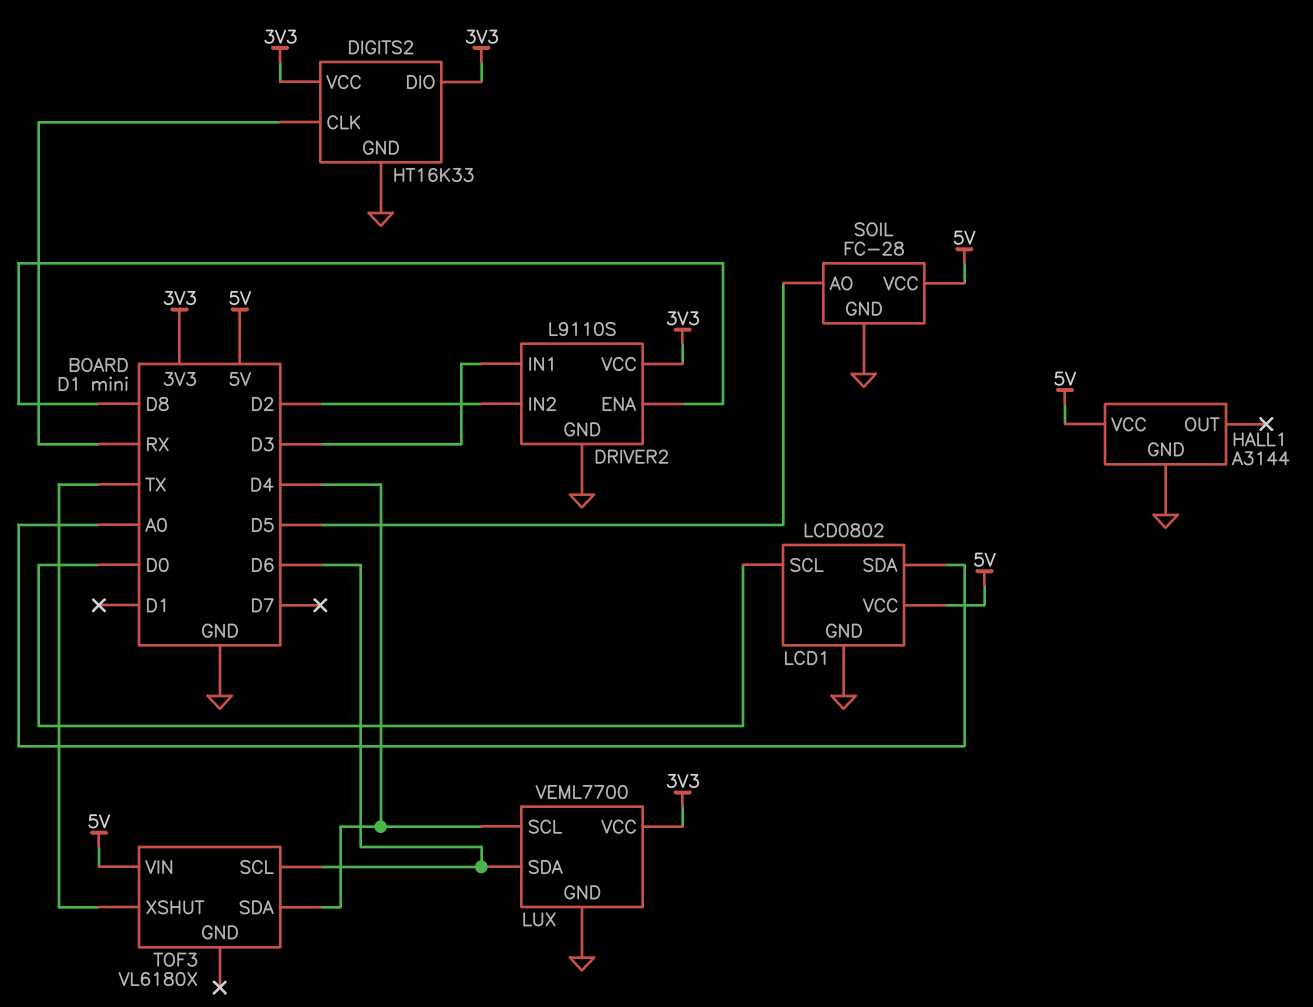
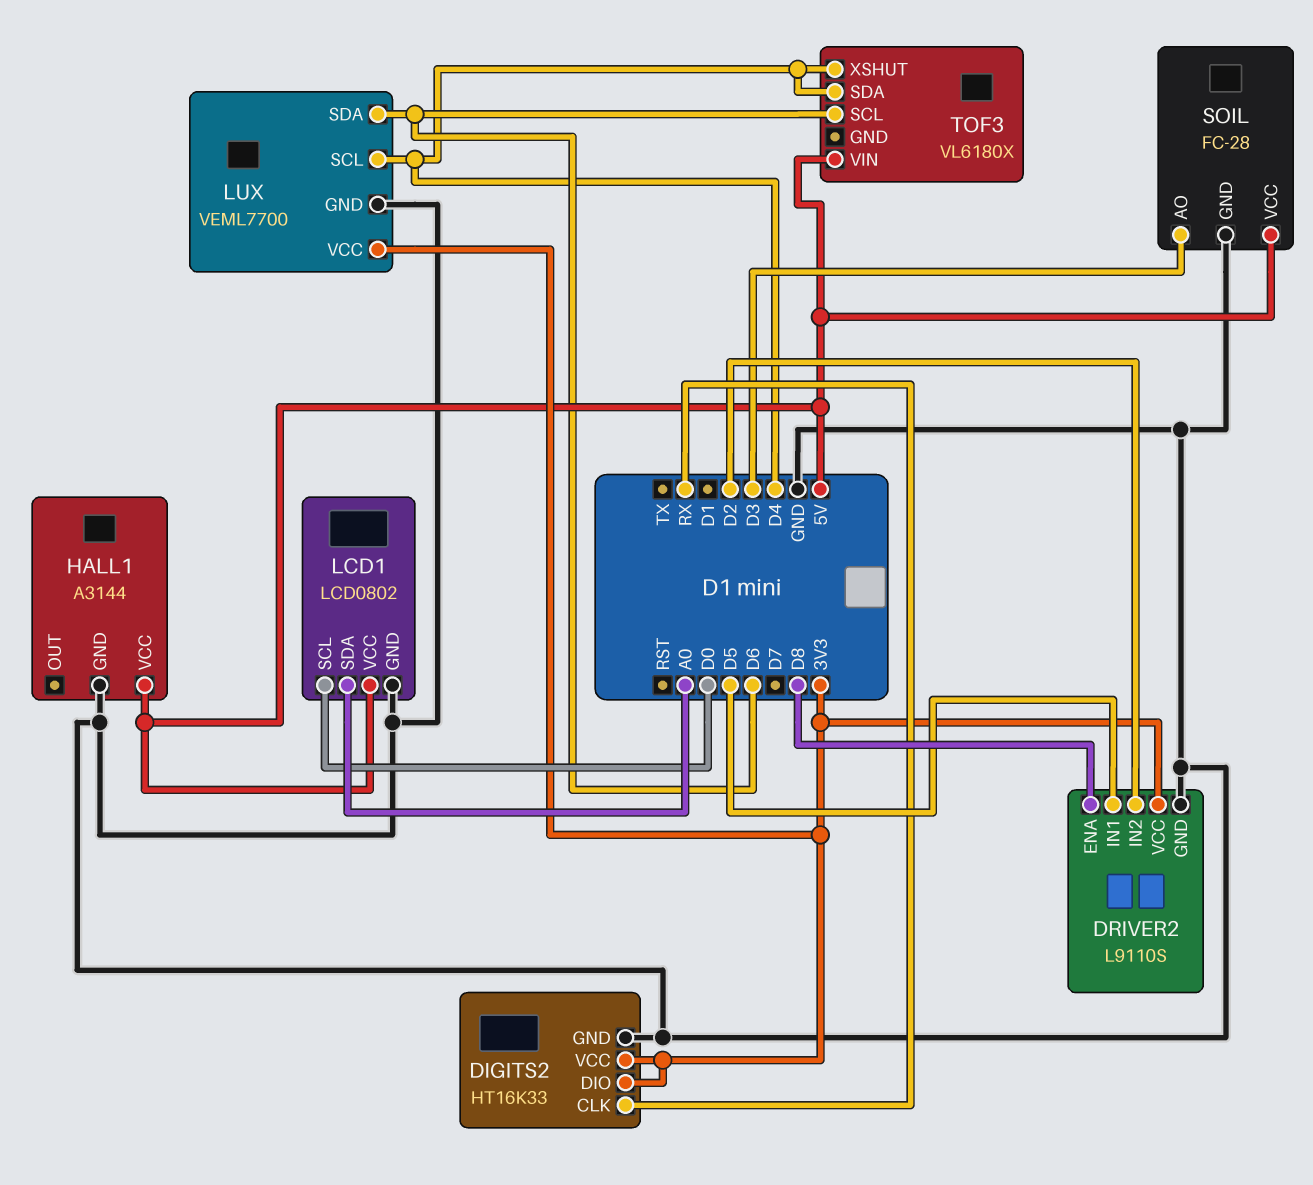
DRIVER2 pin IN1: D3 -> D5
SOIL pin AO: D5 -> D3
TOF3 pin XSHUT: TX -> D4

